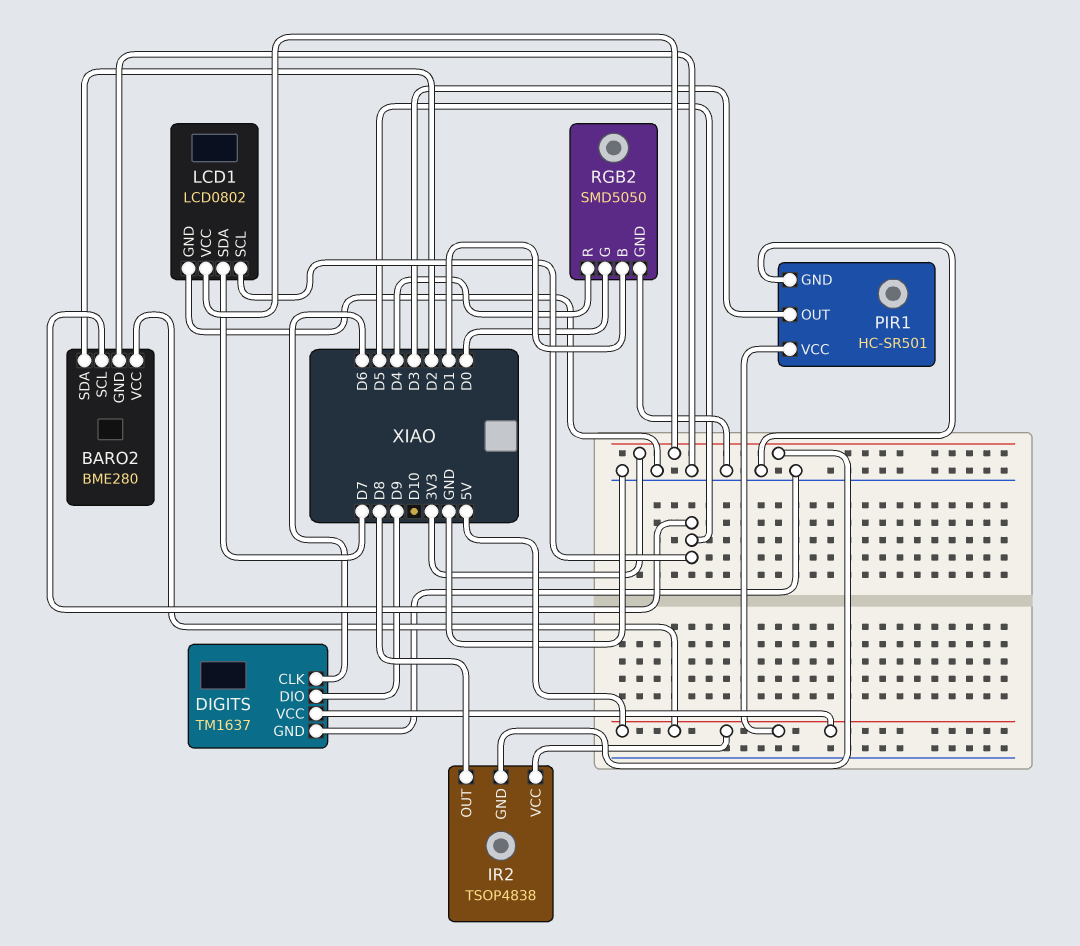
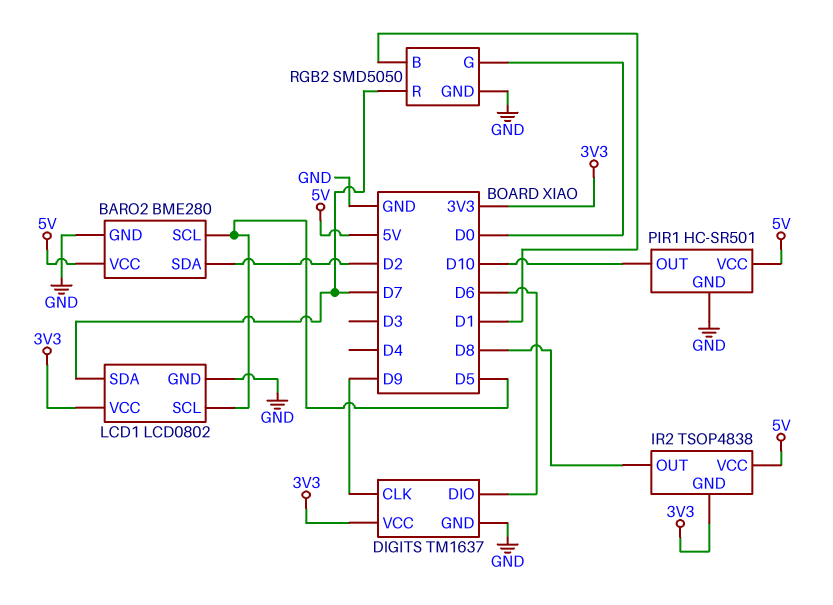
DIGITS pin CLK: D6 -> D9
DIGITS pin DIO: D9 -> D6
DIGITS pin VCC: 5V -> 3V3
PIR1 pin OUT: D3 -> D10
RGB2 pin R: D4 -> D7

